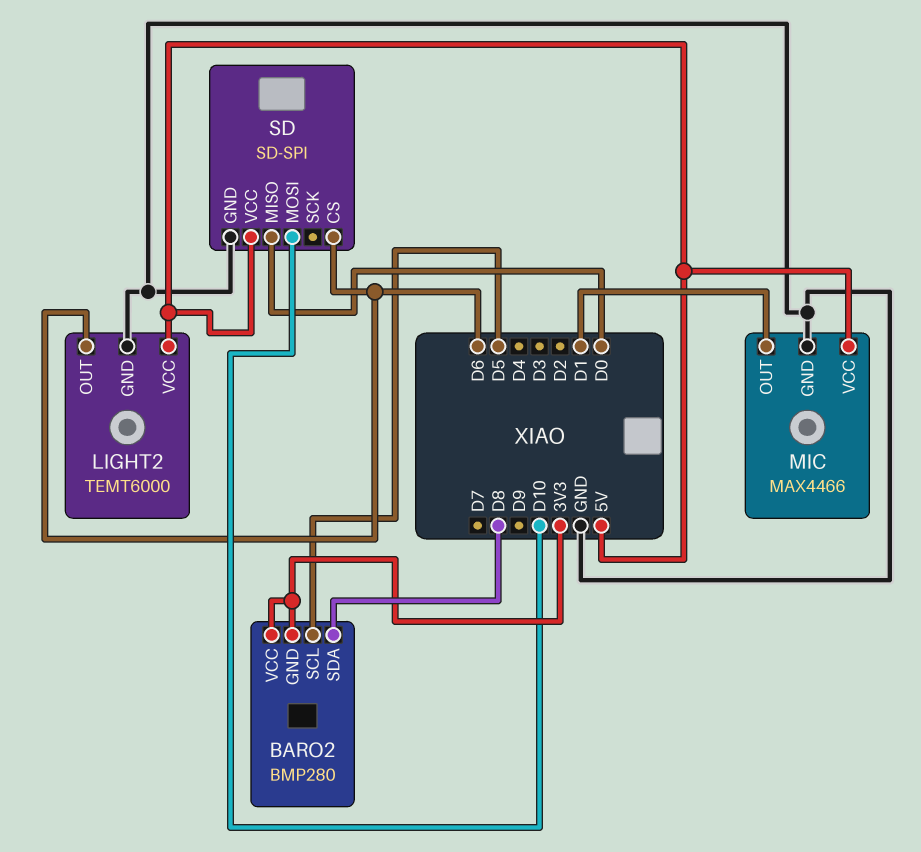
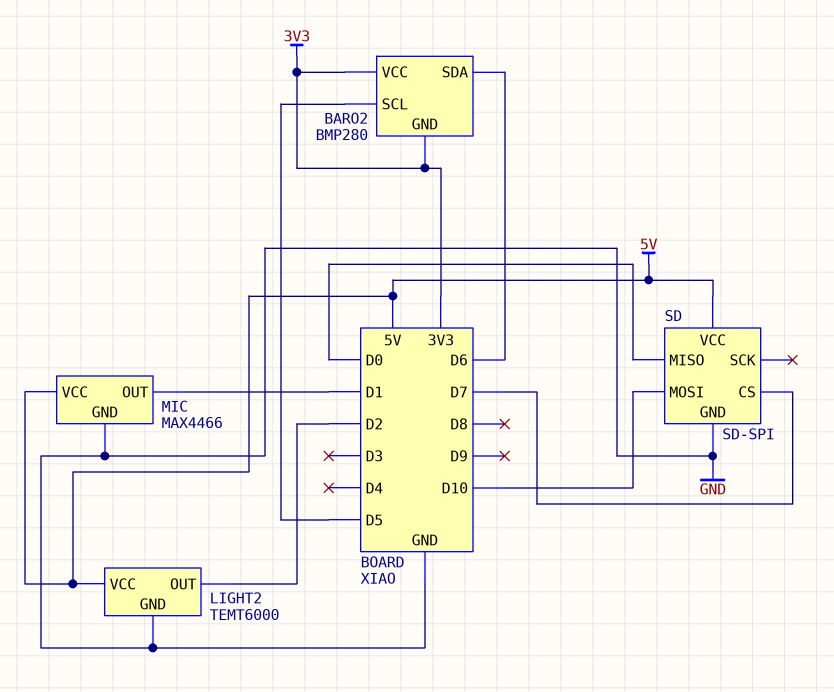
BARO2 pin SDA: D8 -> D6
LIGHT2 pin OUT: D6 -> D2
SD pin CS: D6 -> D7

